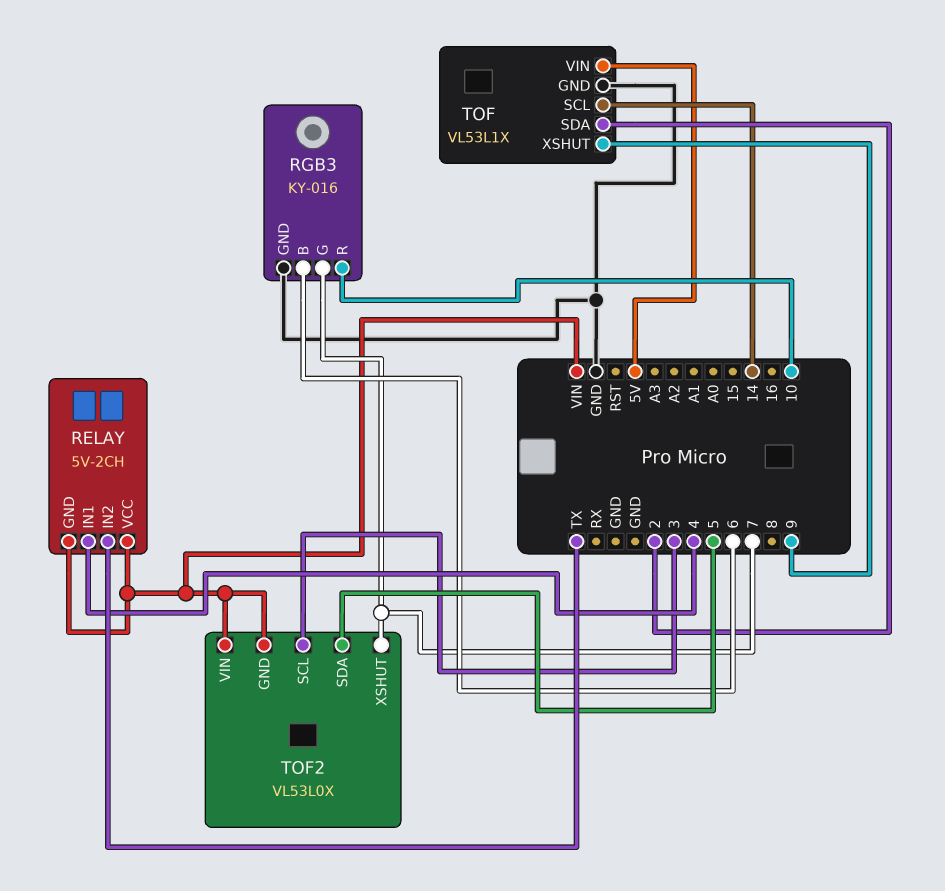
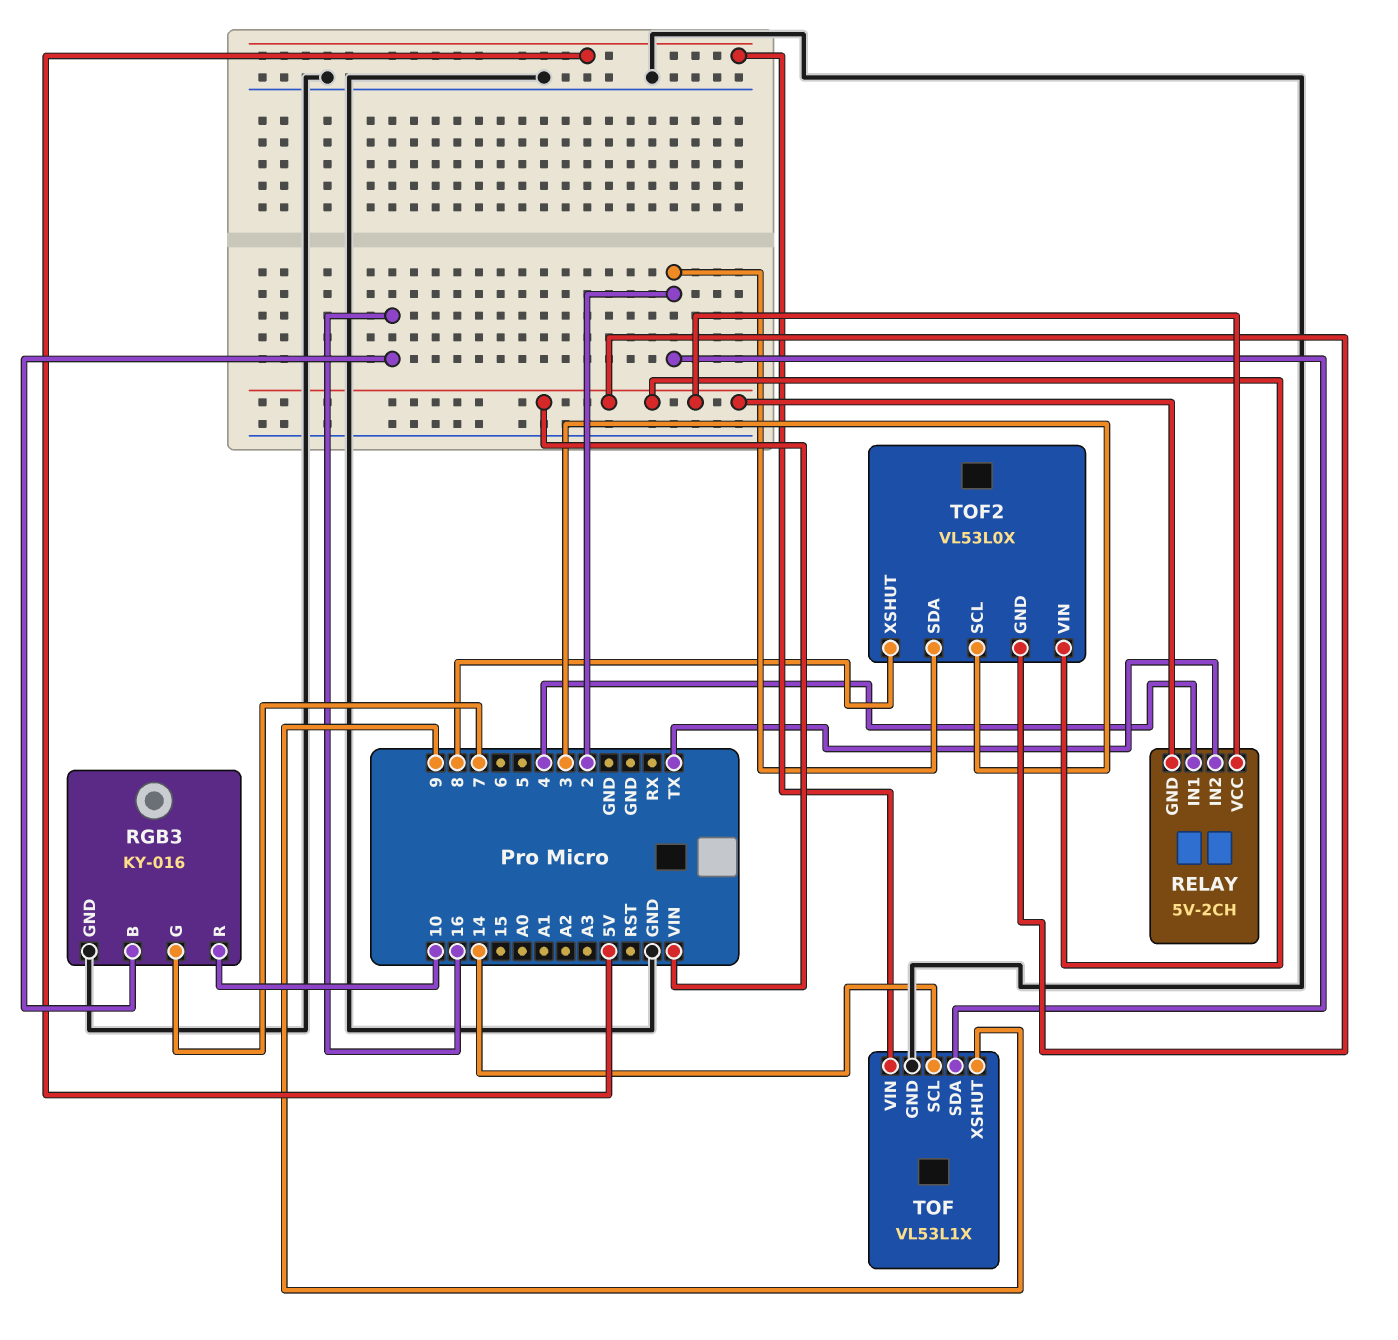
RGB3 pin B: 6 -> 16
TOF2 pin SDA: 5 -> 2
TOF2 pin XSHUT: 7 -> 8

